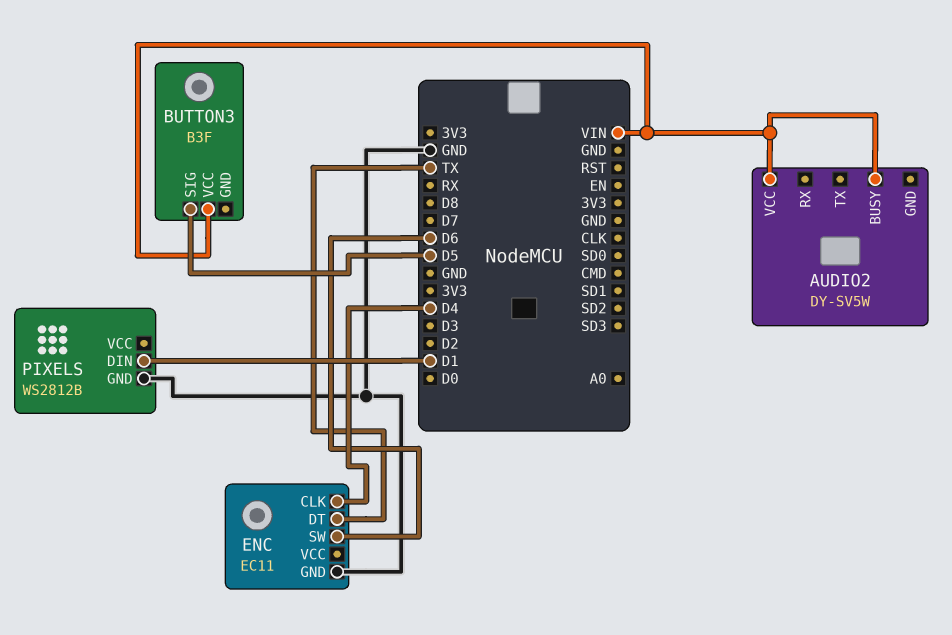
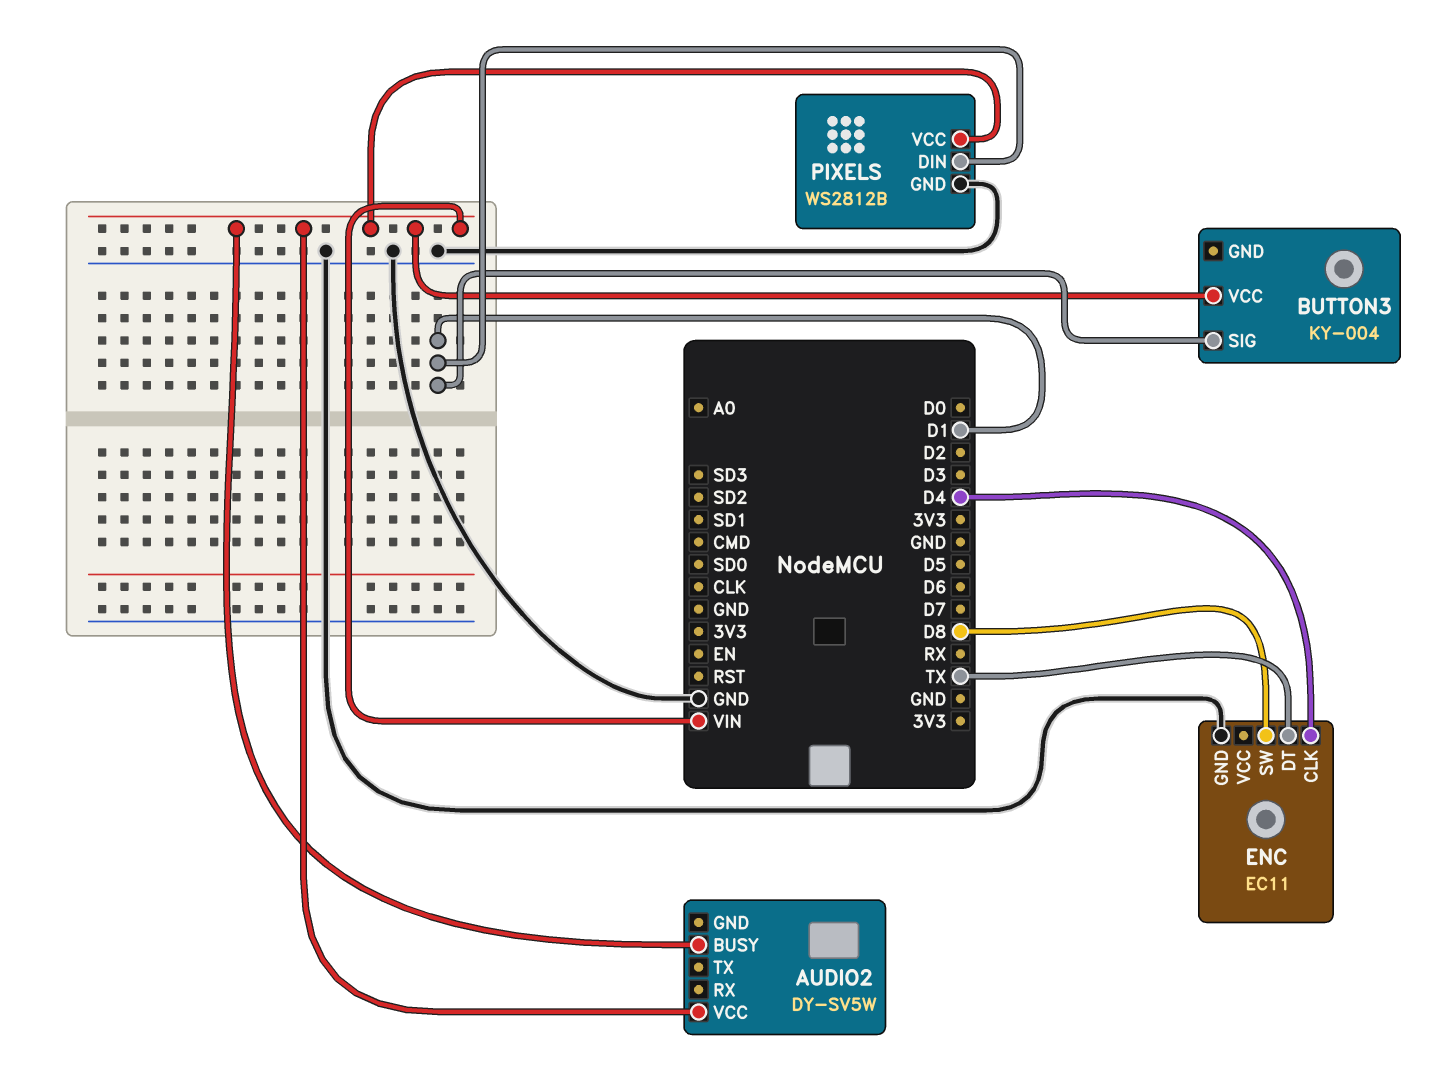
BUTTON3: B3F -> KY-004
BUTTON3 pin SIG: D5 -> D1
ENC pin SW: D6 -> D8
PIXELS pin VCC: none -> VIN

